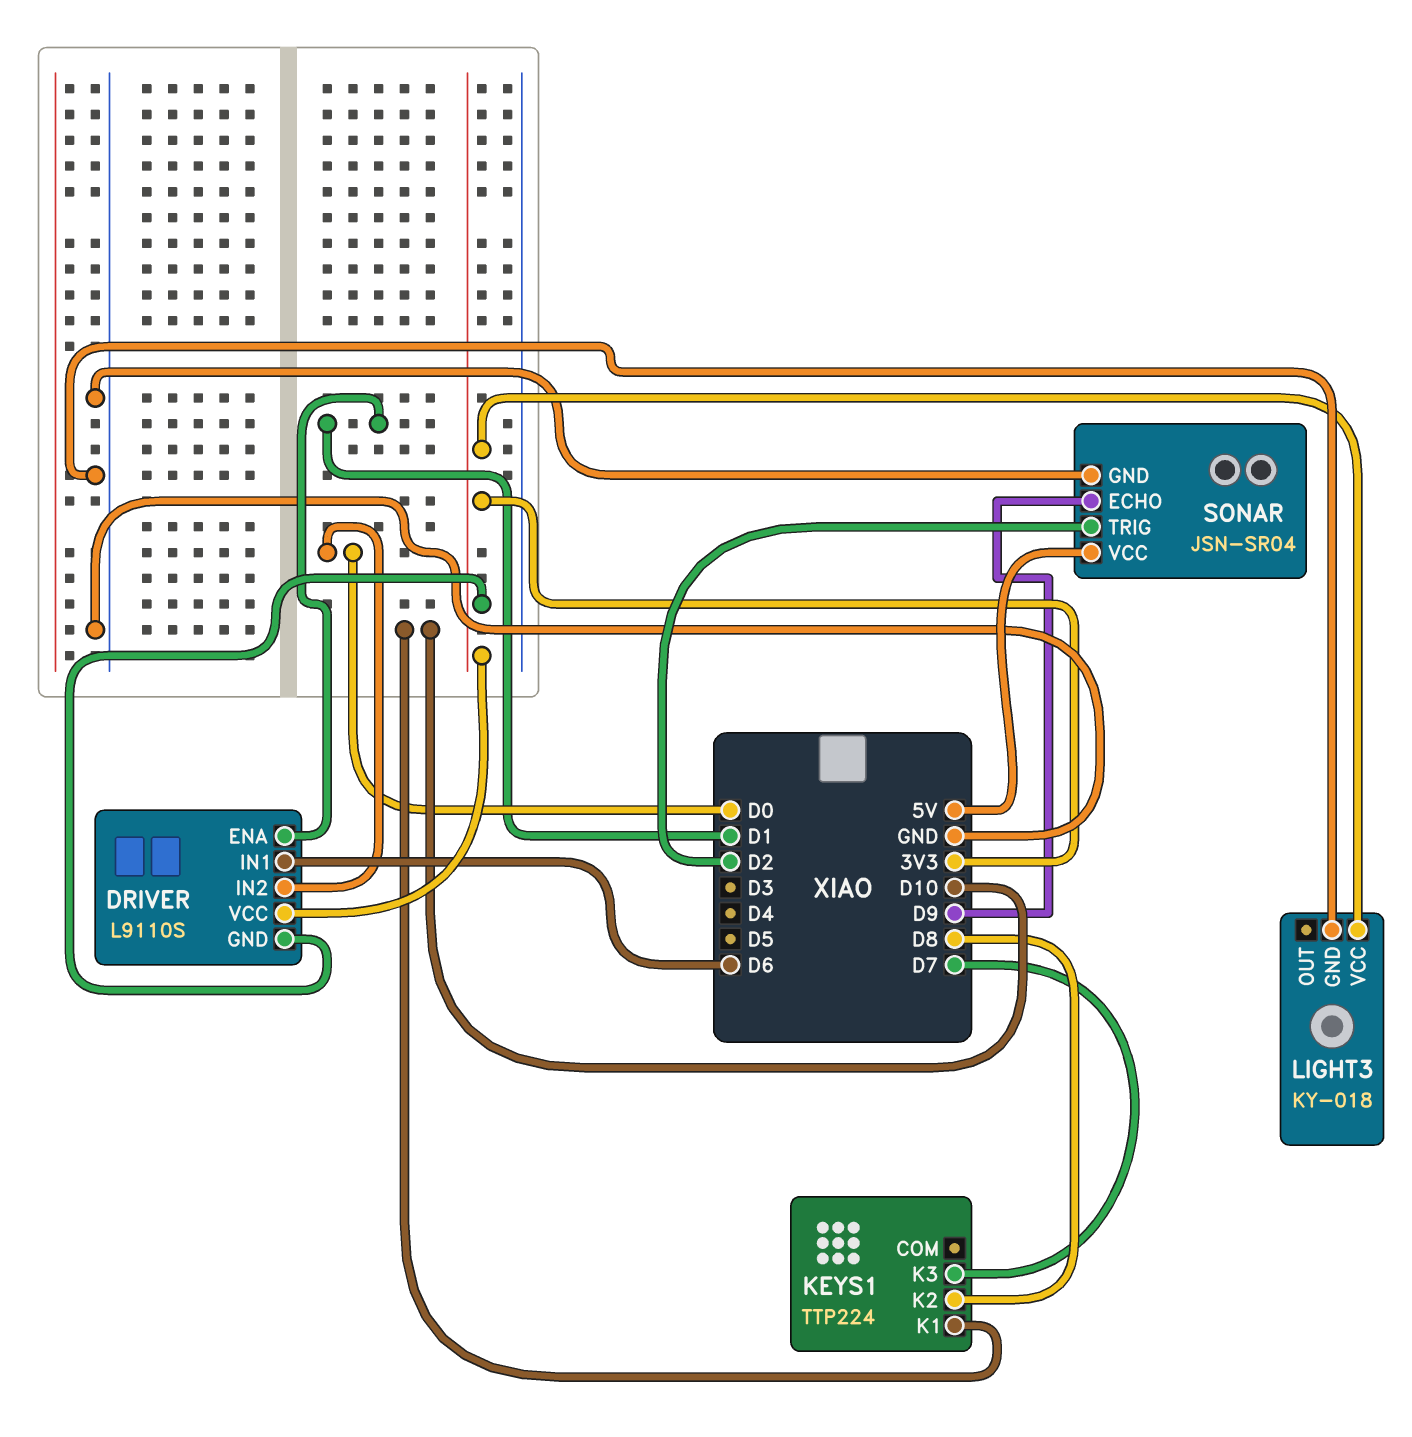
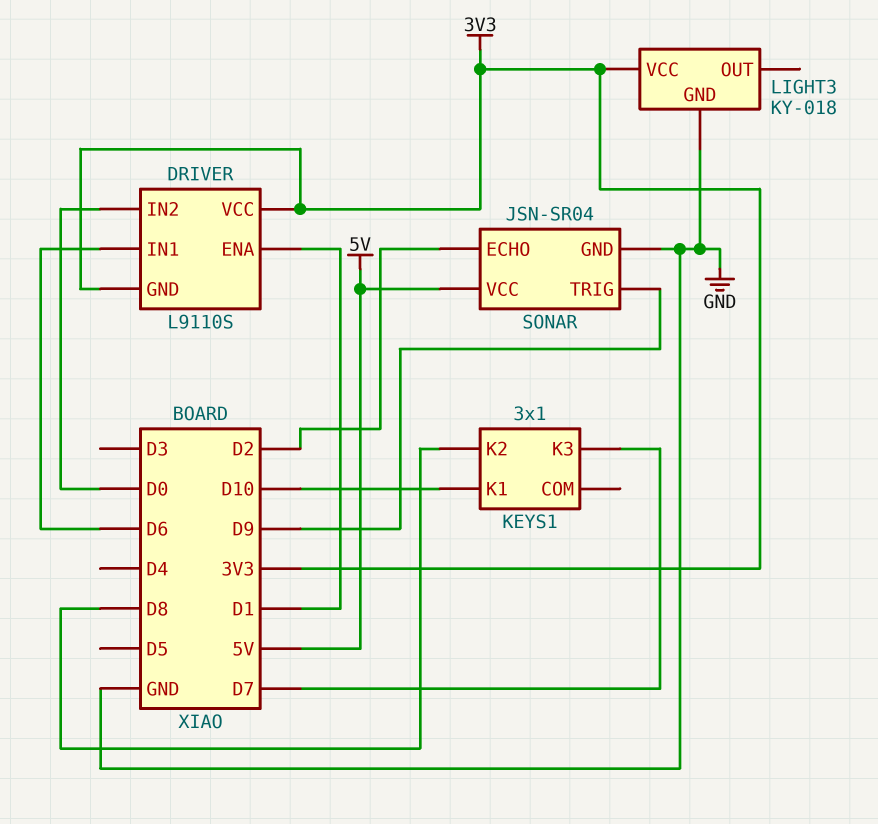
KEYS1: TTP224 -> 3x1
SONAR pin ECHO: D9 -> D2
SONAR pin TRIG: D2 -> D9

